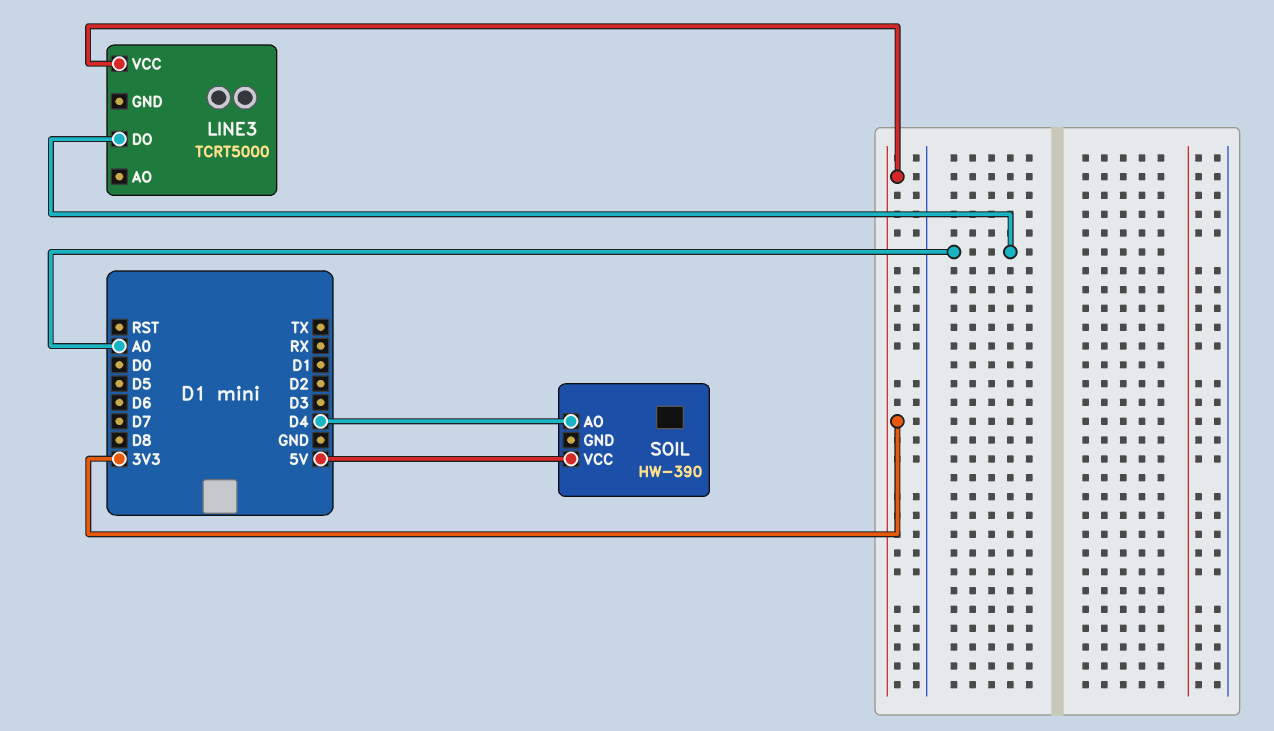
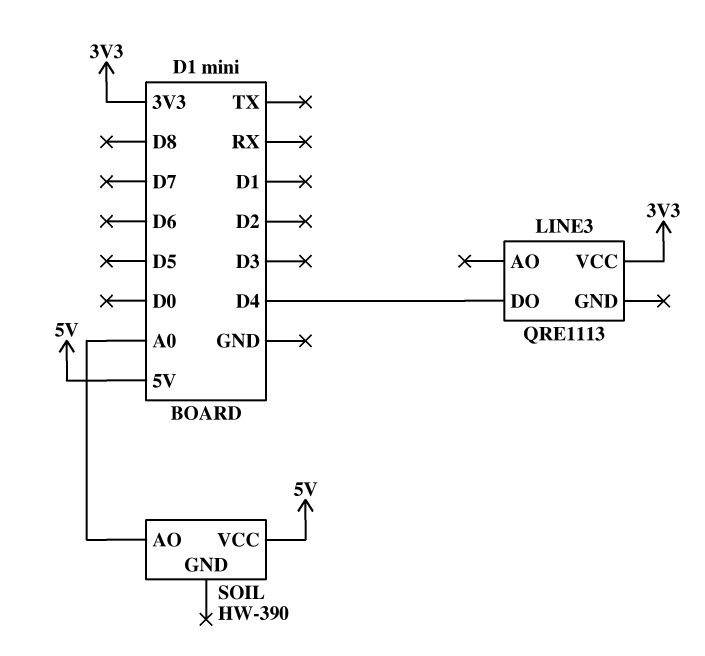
LINE3: TCRT5000 -> QRE1113
LINE3 pin DO: A0 -> D4
SOIL pin AO: D4 -> A0

